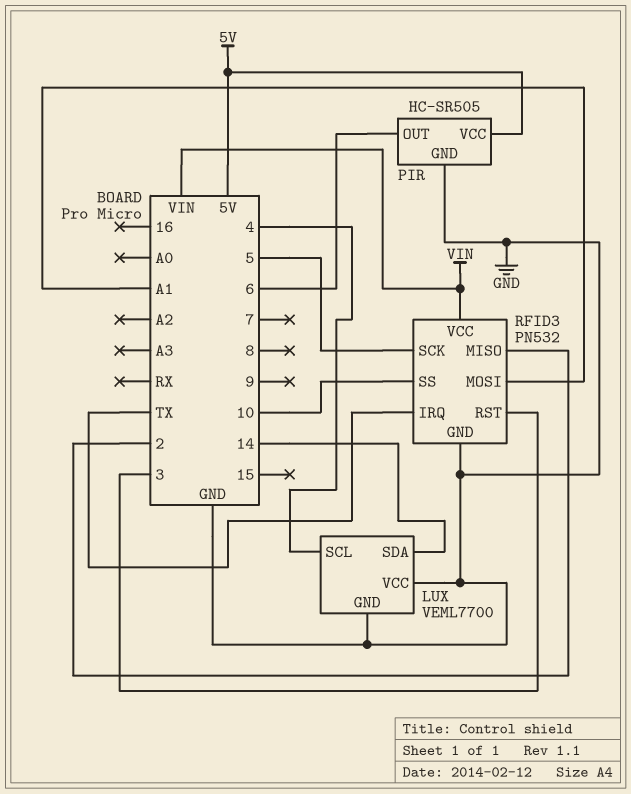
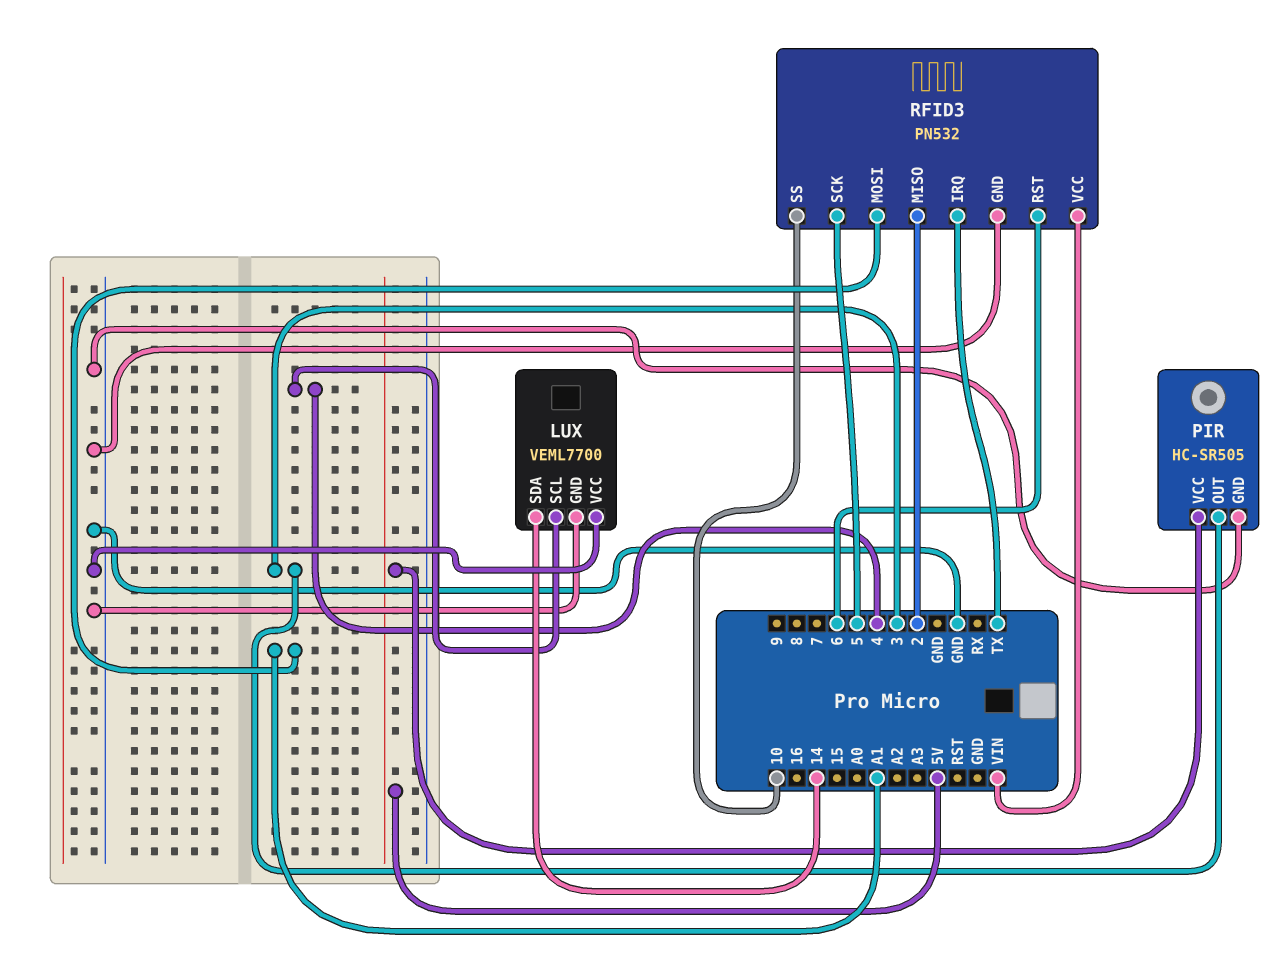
PIR pin OUT: 6 -> 3
RFID3 pin RST: 3 -> 6

